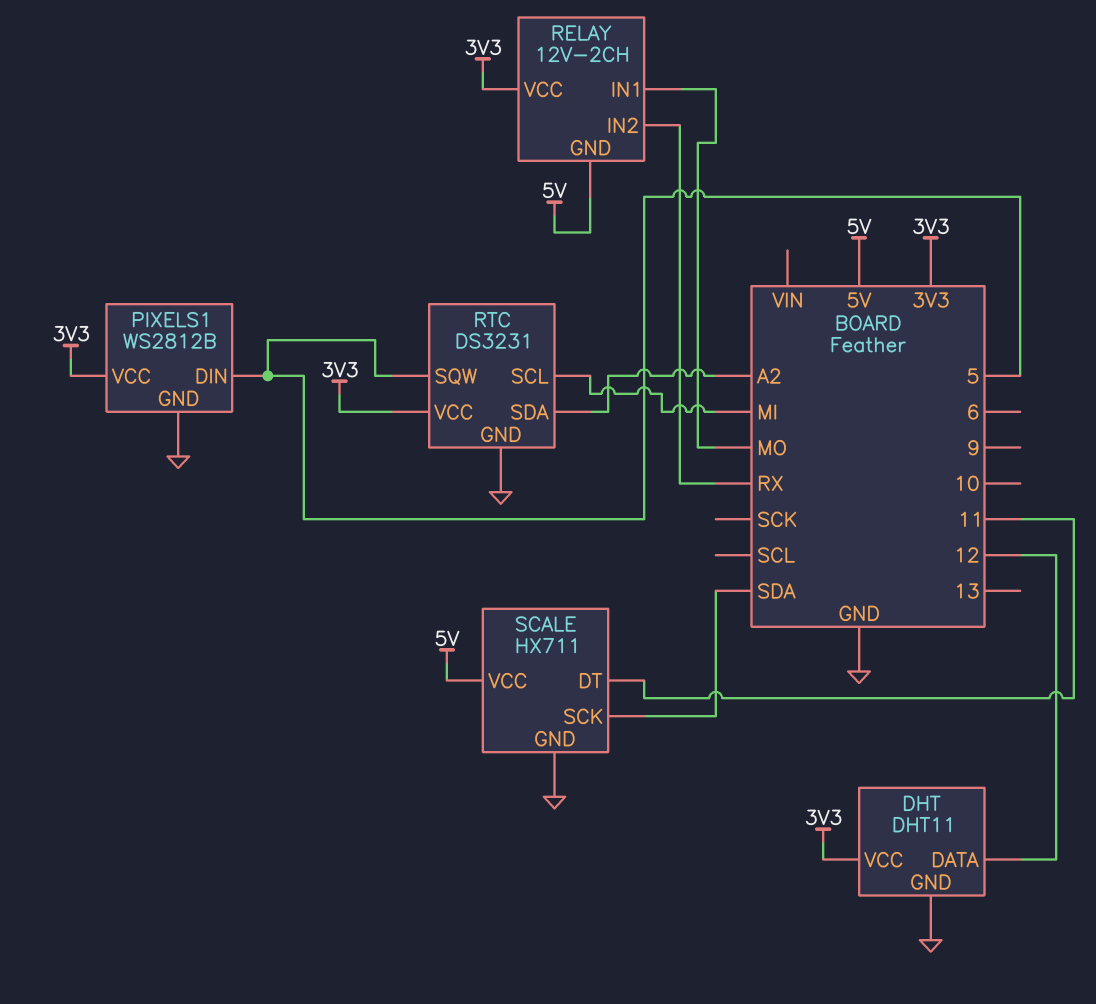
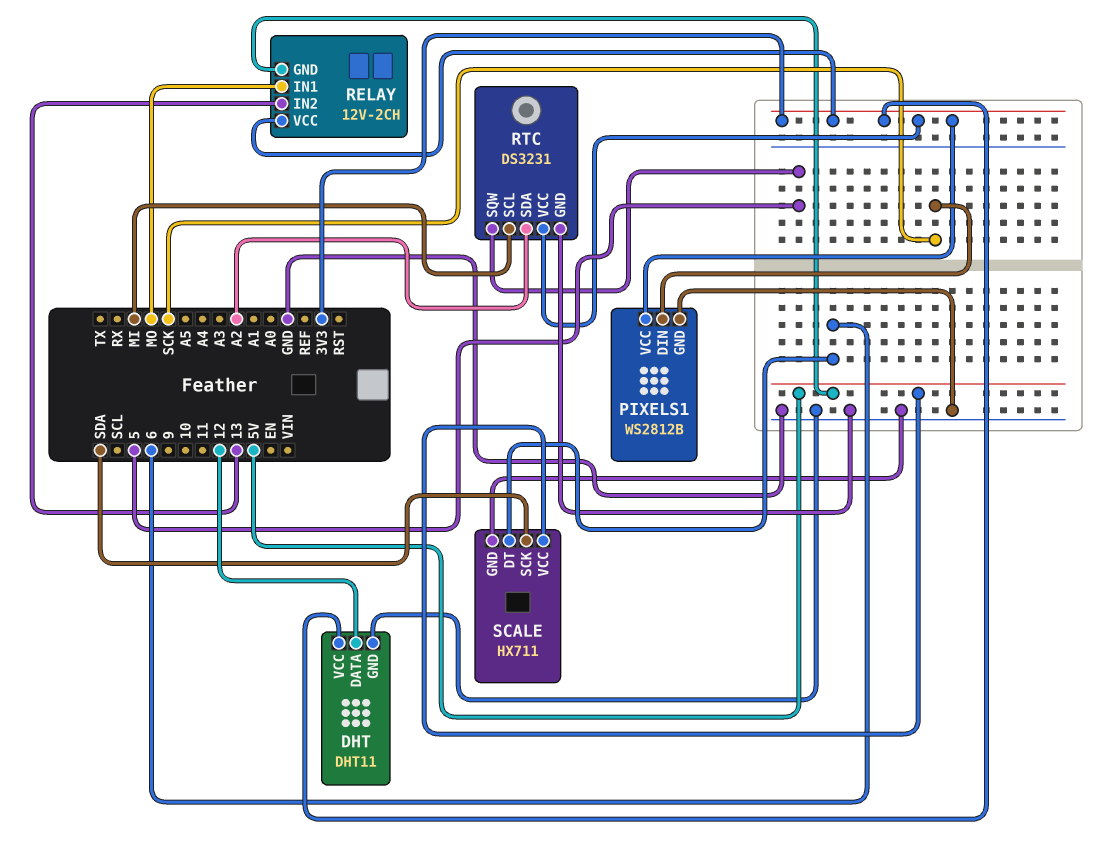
PIXELS1 pin DIN: 5 -> SCK
RELAY pin IN2: RX -> 13
SCALE pin DT: 11 -> 6

